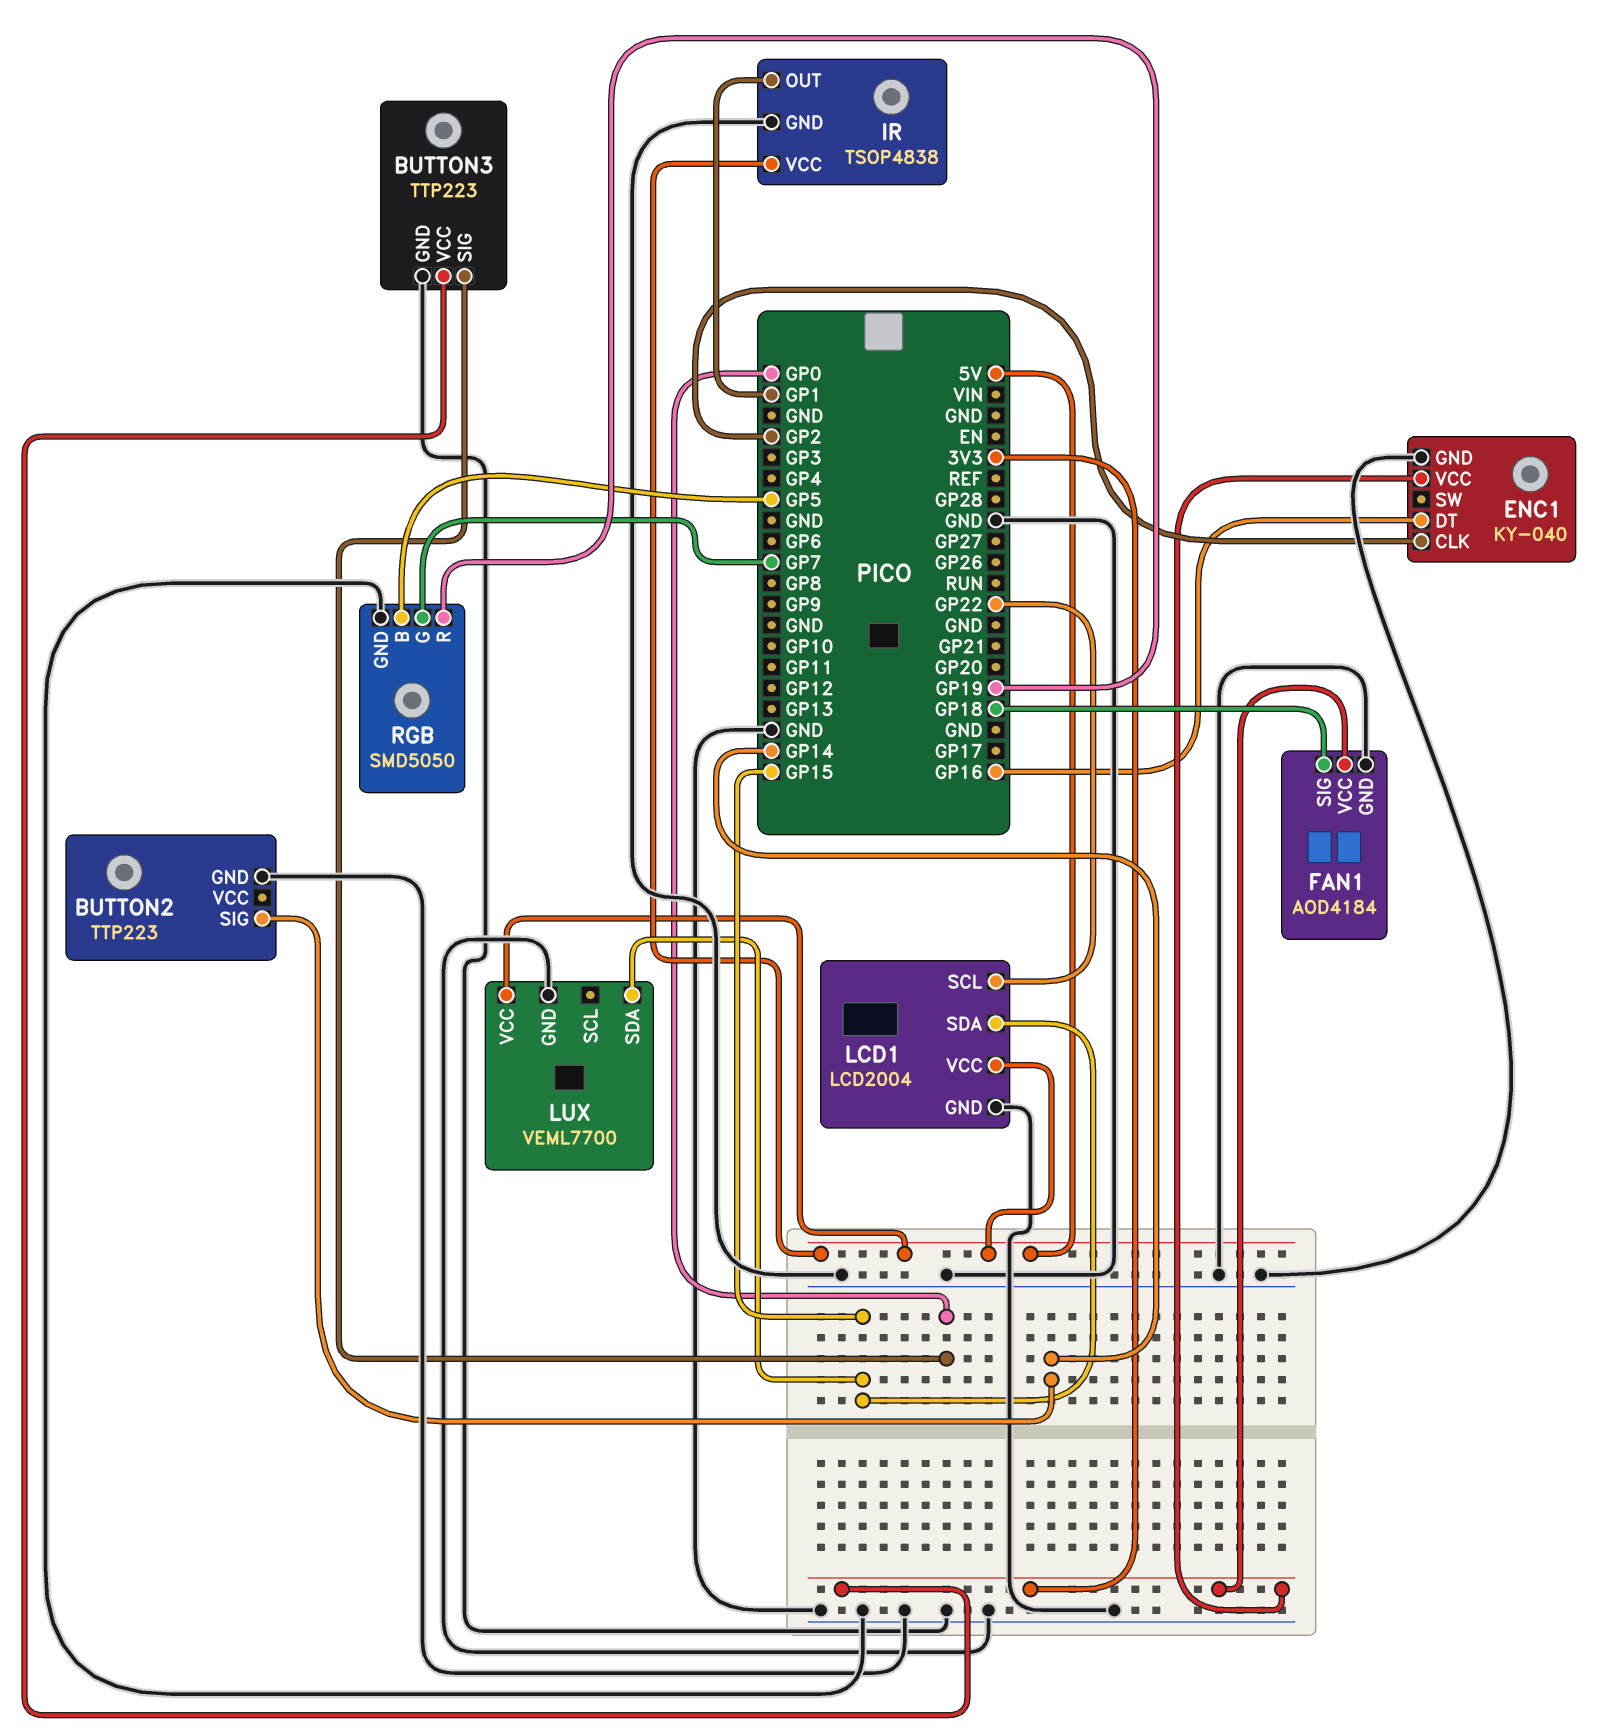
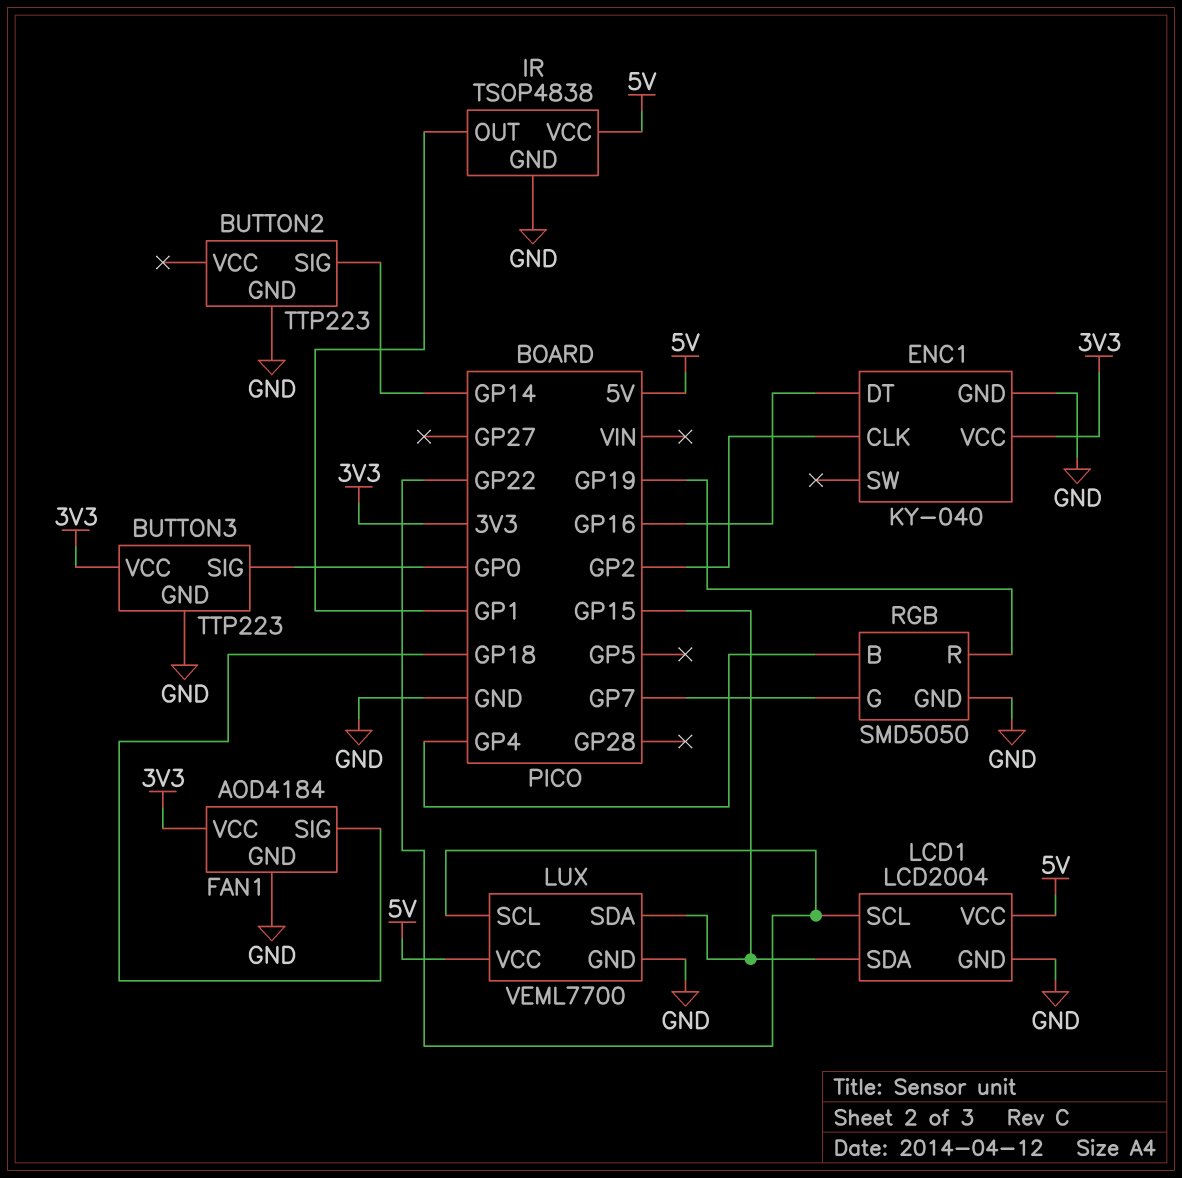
LUX pin SCL: none -> GP22
RGB pin B: GP5 -> GP4

